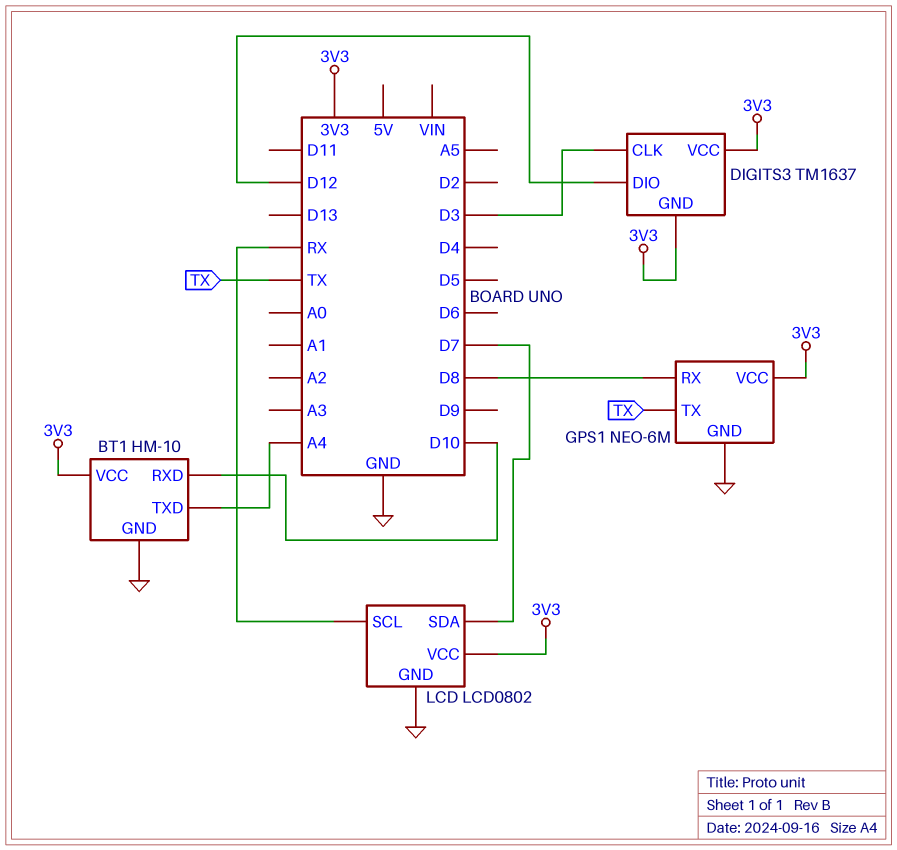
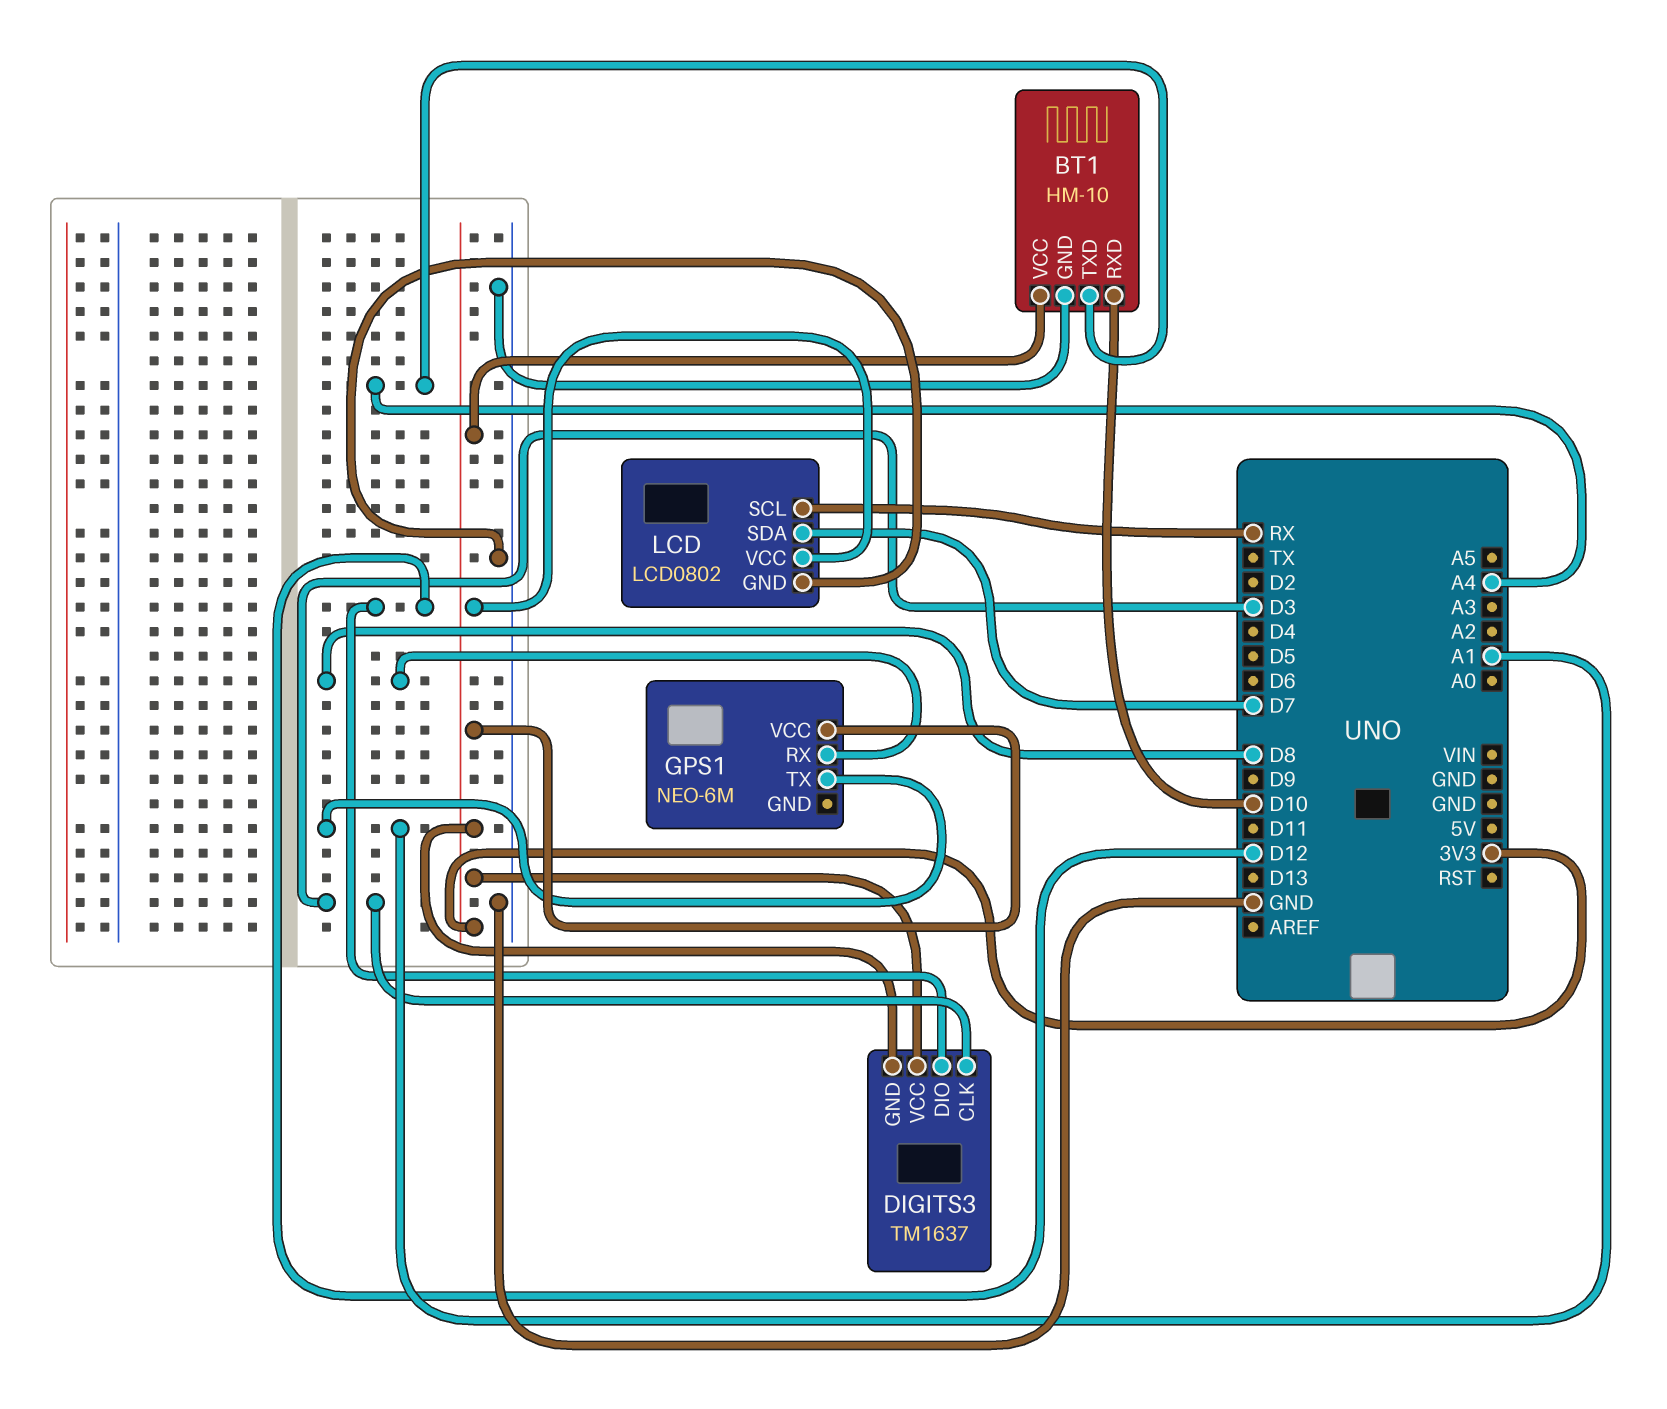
GPS1 pin GND: GND -> none
GPS1 pin TX: TX -> A1

